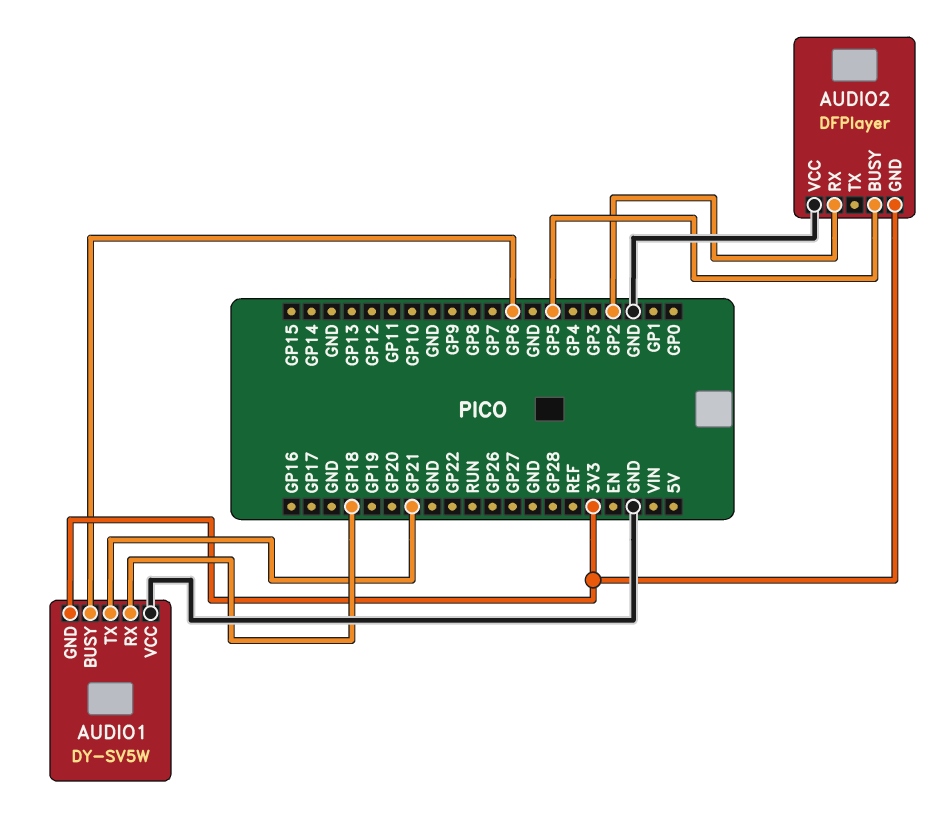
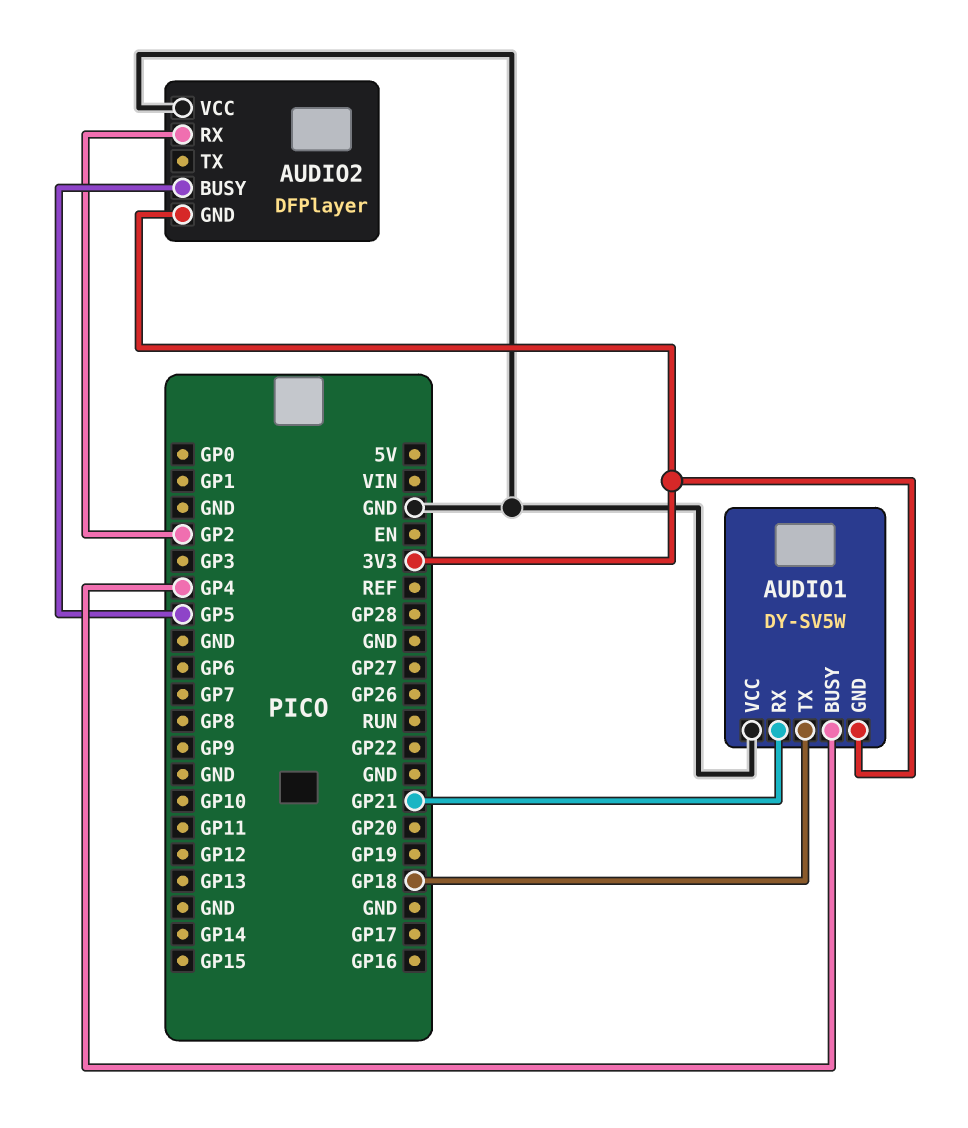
AUDIO1 pin BUSY: GP6 -> GP4
AUDIO1 pin RX: GP18 -> GP21
AUDIO1 pin TX: GP21 -> GP18

